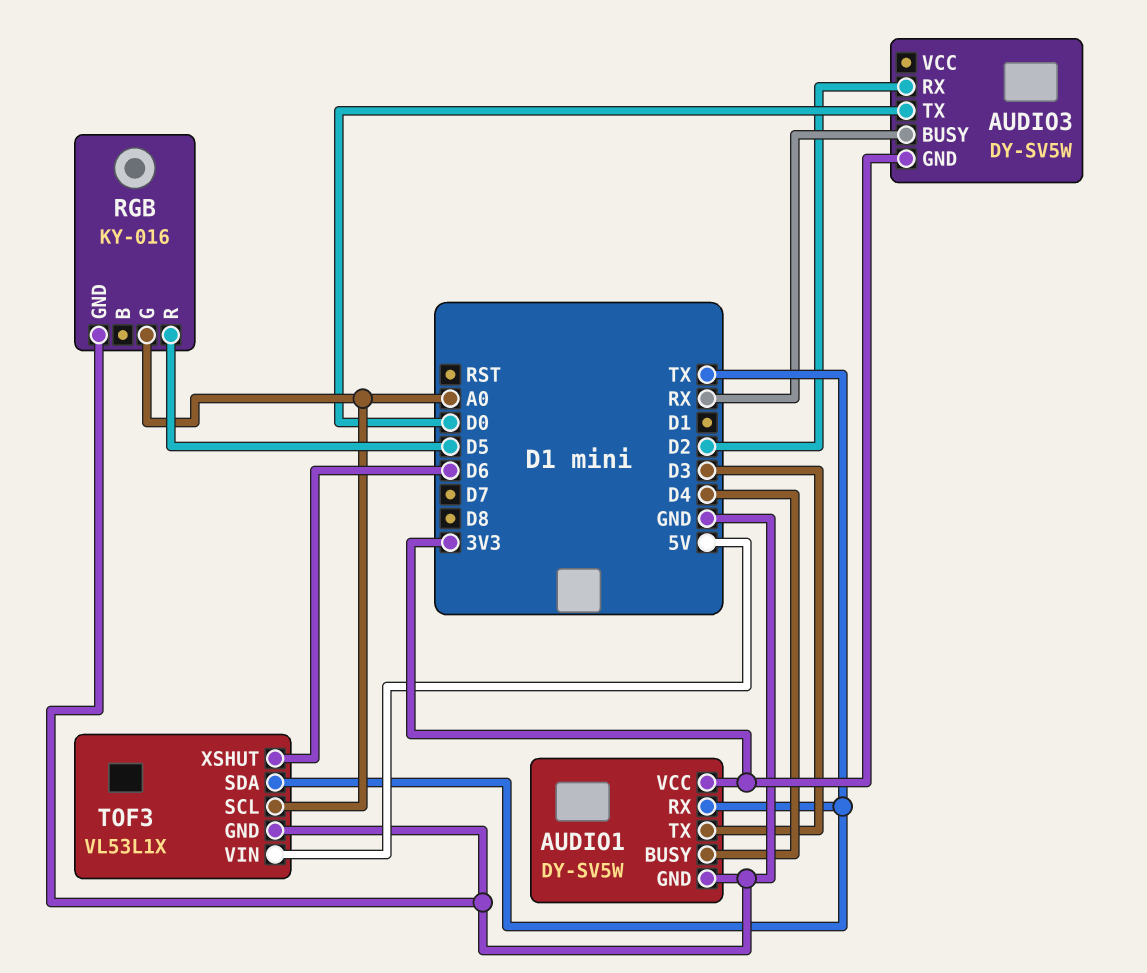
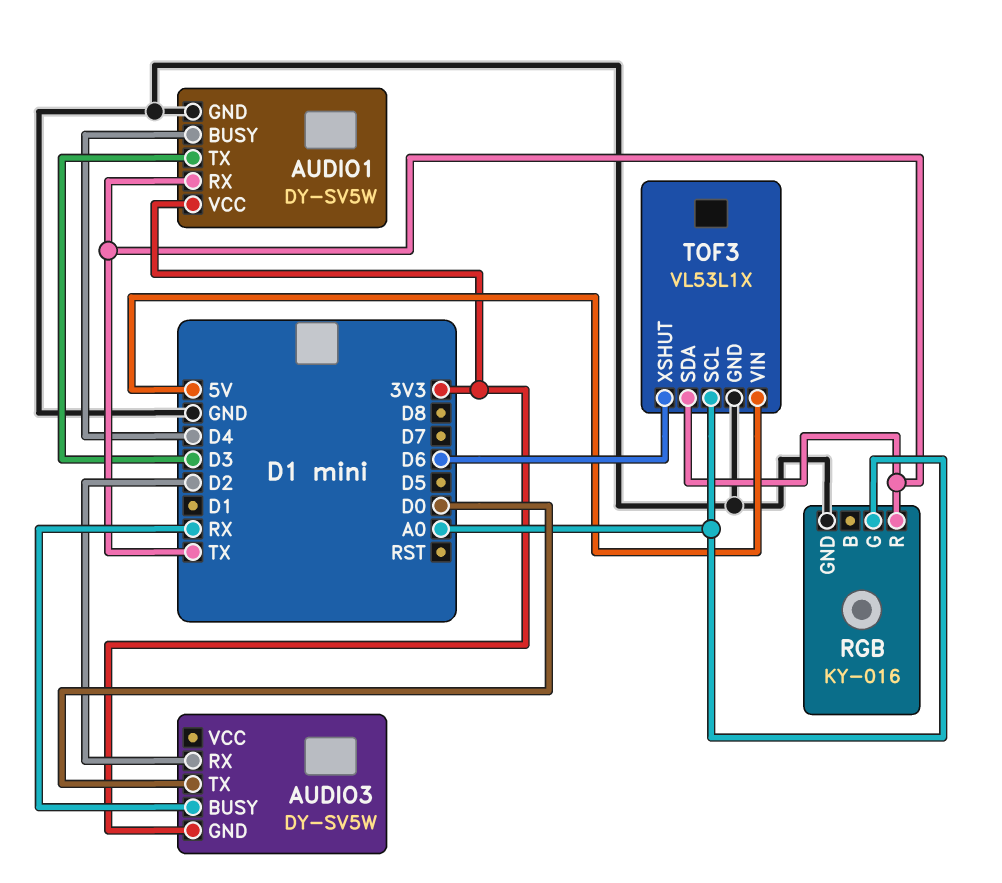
RGB pin R: D5 -> TX

